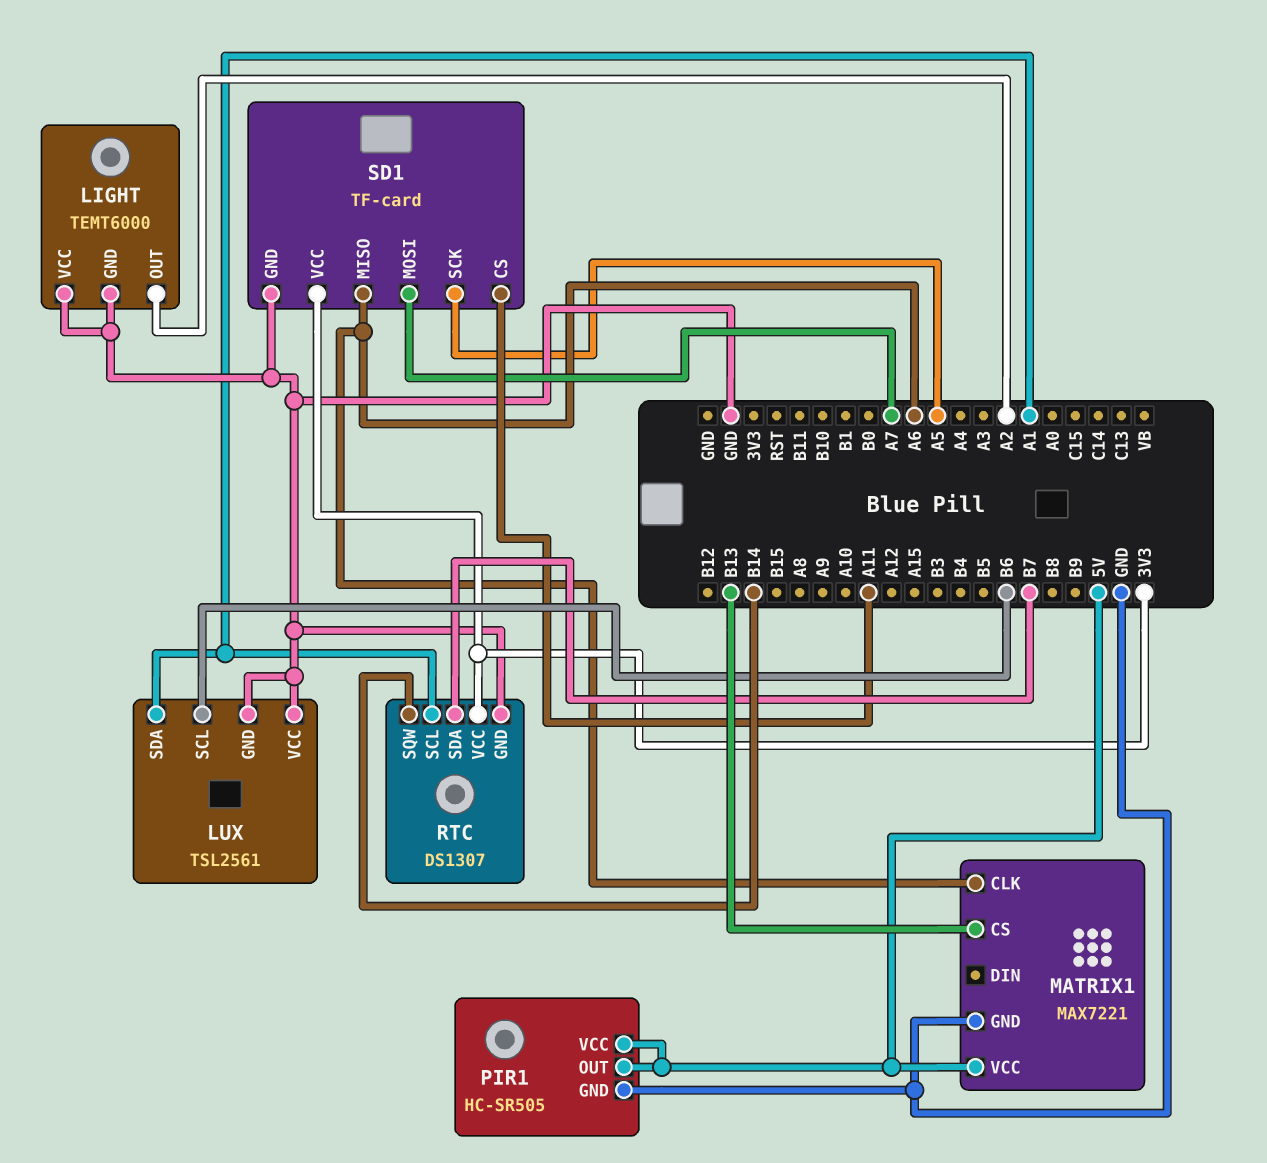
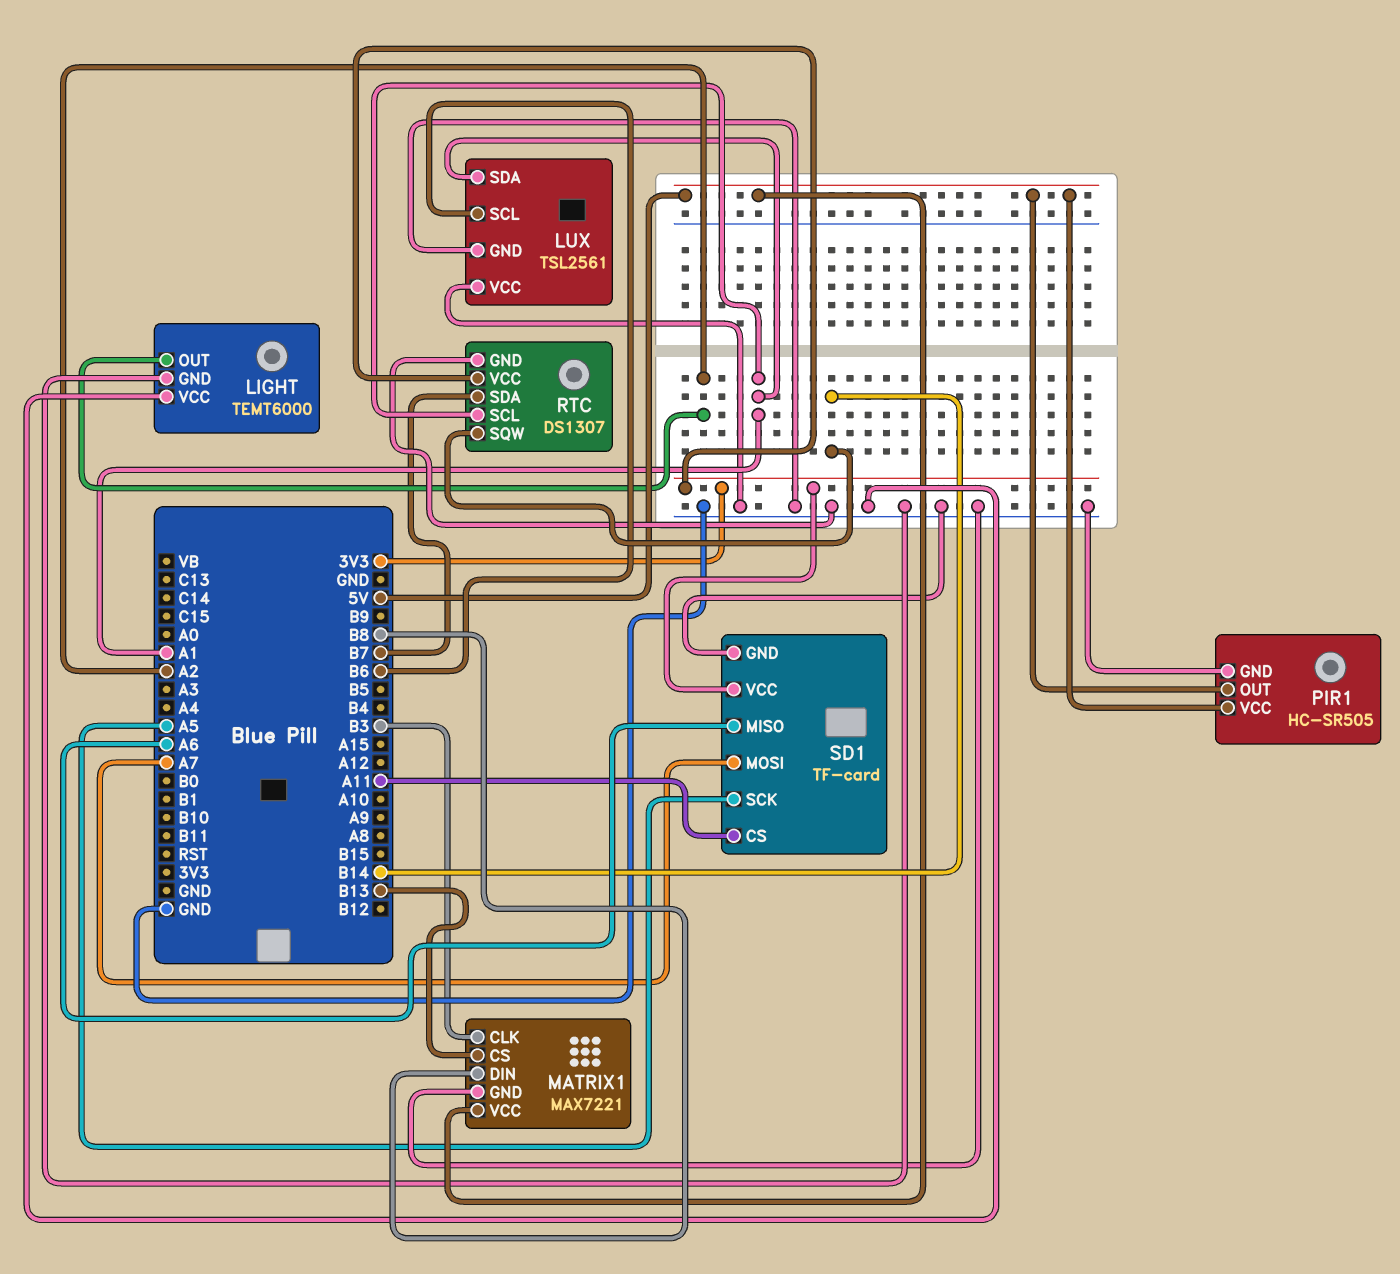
MATRIX1 pin CLK: A6 -> B3
MATRIX1 pin DIN: none -> B8

